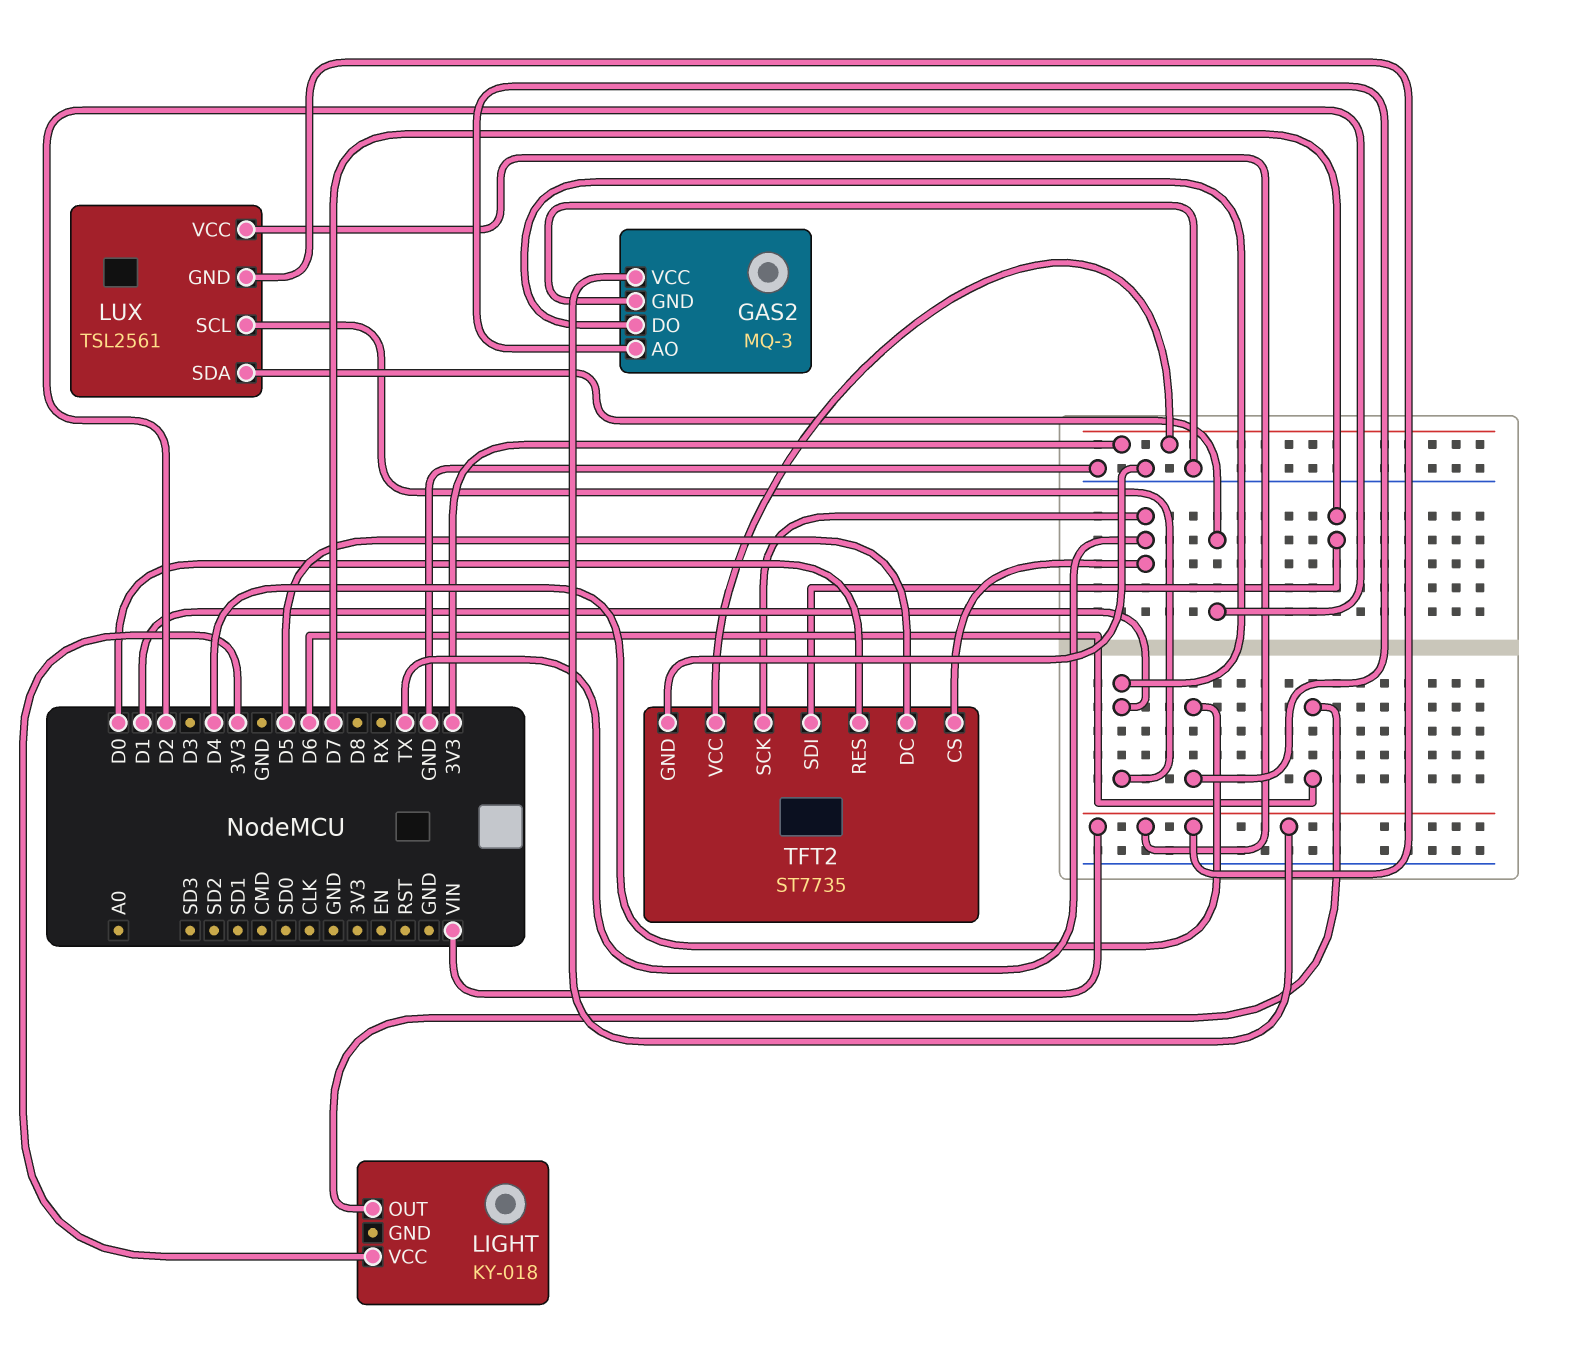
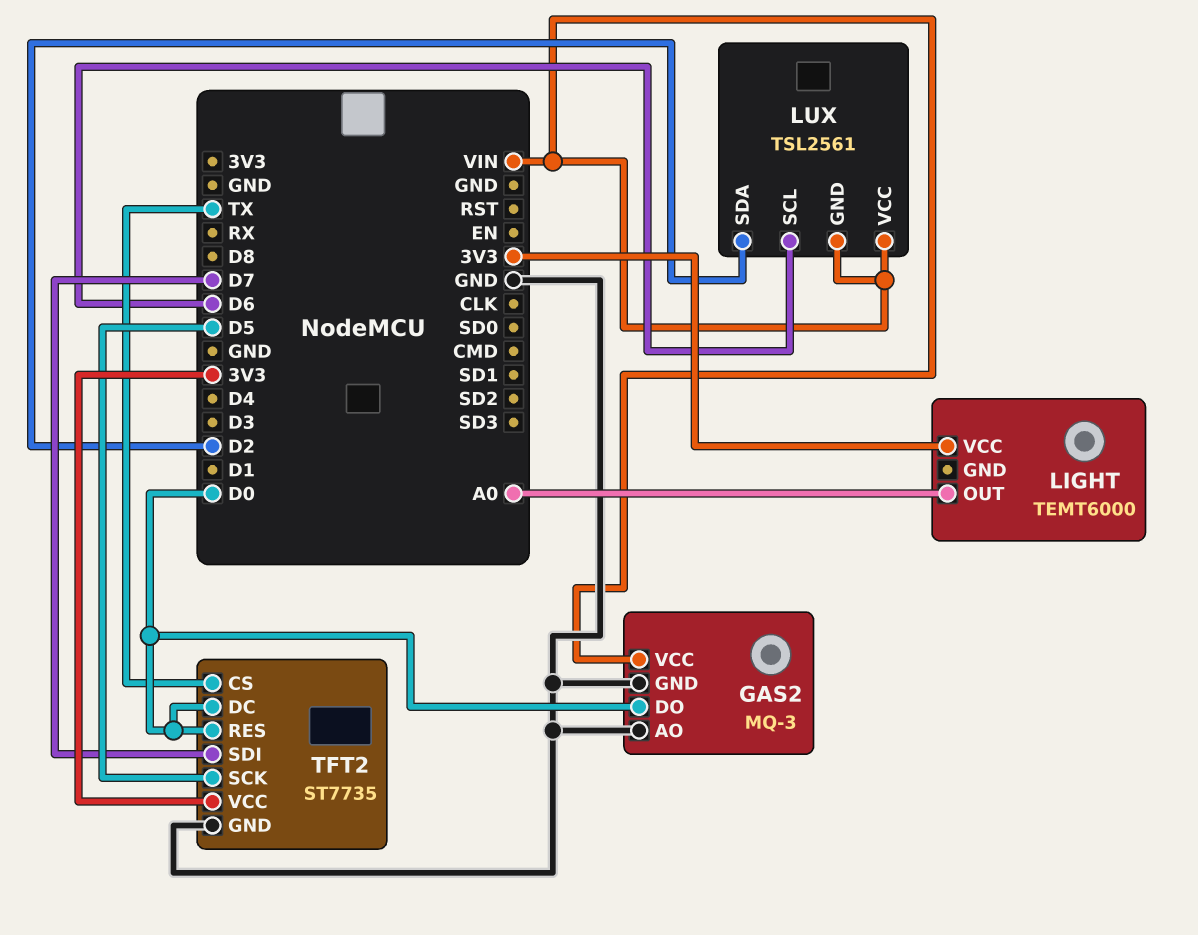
GAS2 pin AO: D4 -> GND
GAS2 pin DO: D1 -> D0
LIGHT: KY-018 -> TEMT6000
LIGHT pin OUT: D6 -> A0
LUX pin SCL: D1 -> D6
TFT2 pin DC: D5 -> D0
TFT2 pin SCK: TX -> D5

